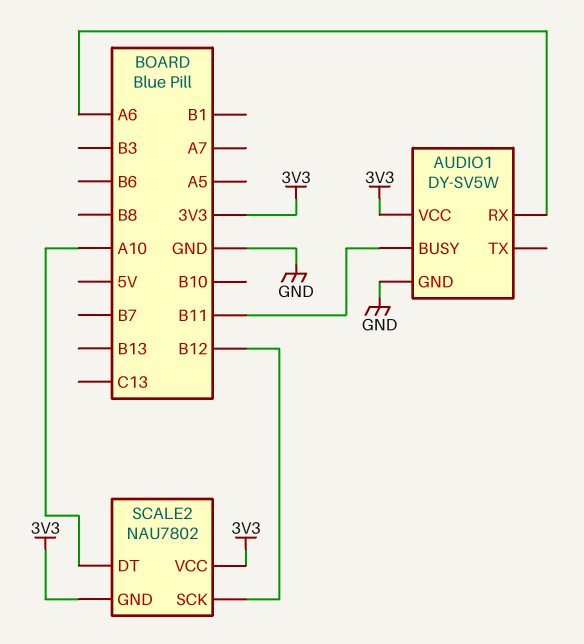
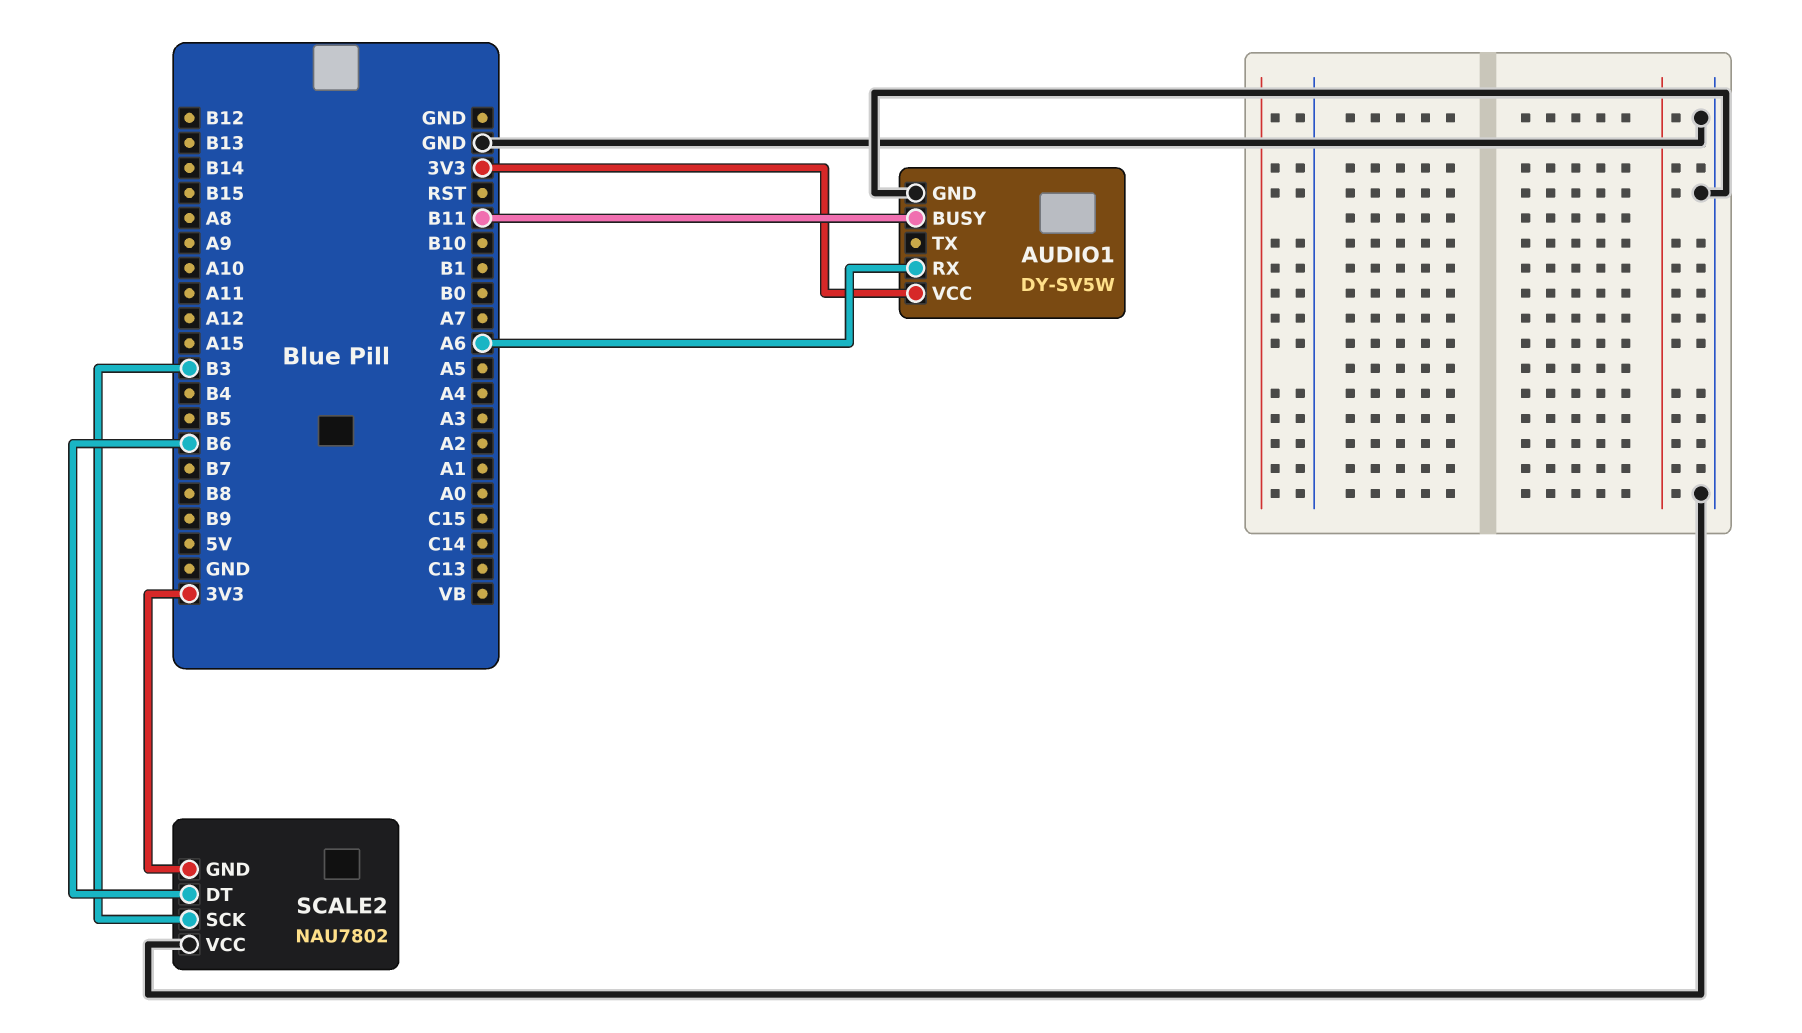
SCALE2 pin DT: A10 -> B6
SCALE2 pin SCK: B12 -> B3
SCALE2 pin VCC: 3V3 -> GND

